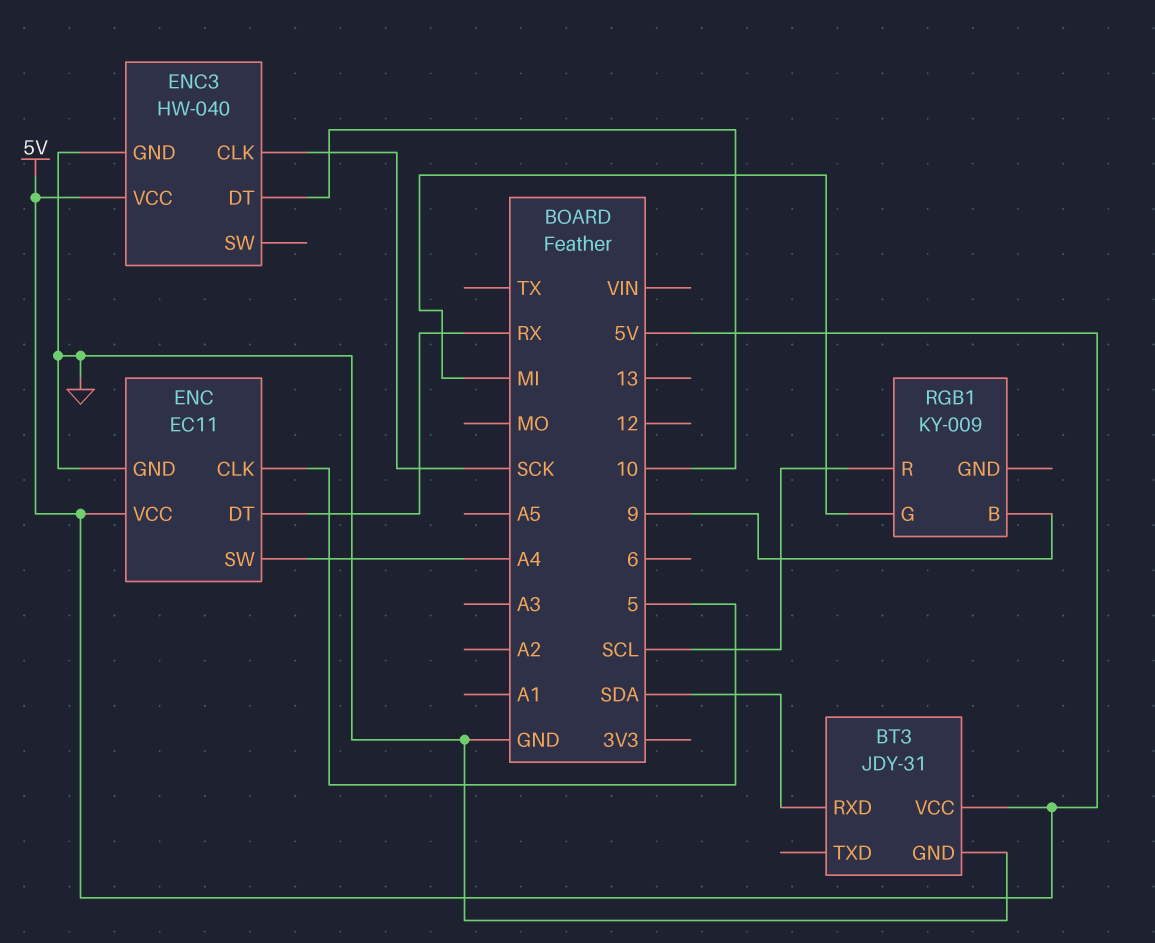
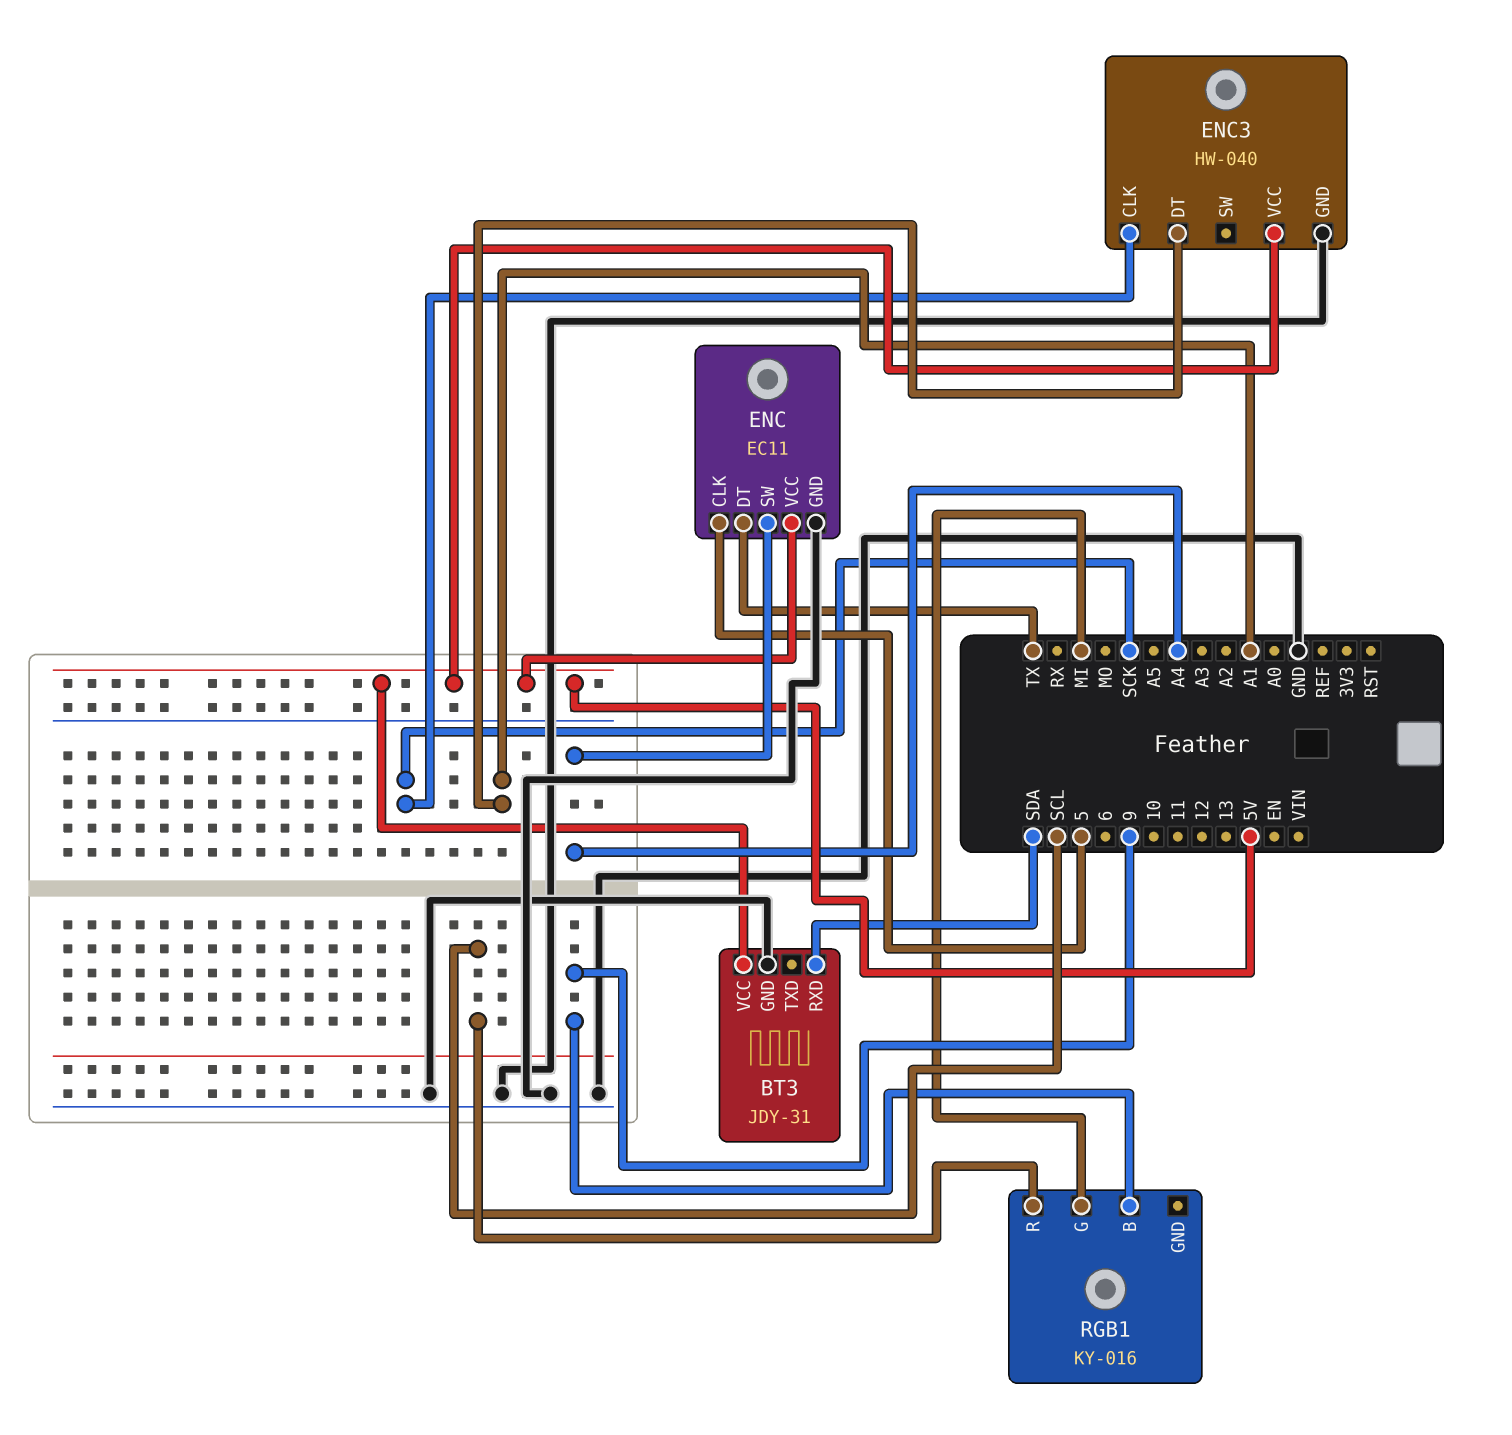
ENC pin DT: RX -> TX
ENC3 pin DT: 10 -> A1
RGB1: KY-009 -> KY-016

